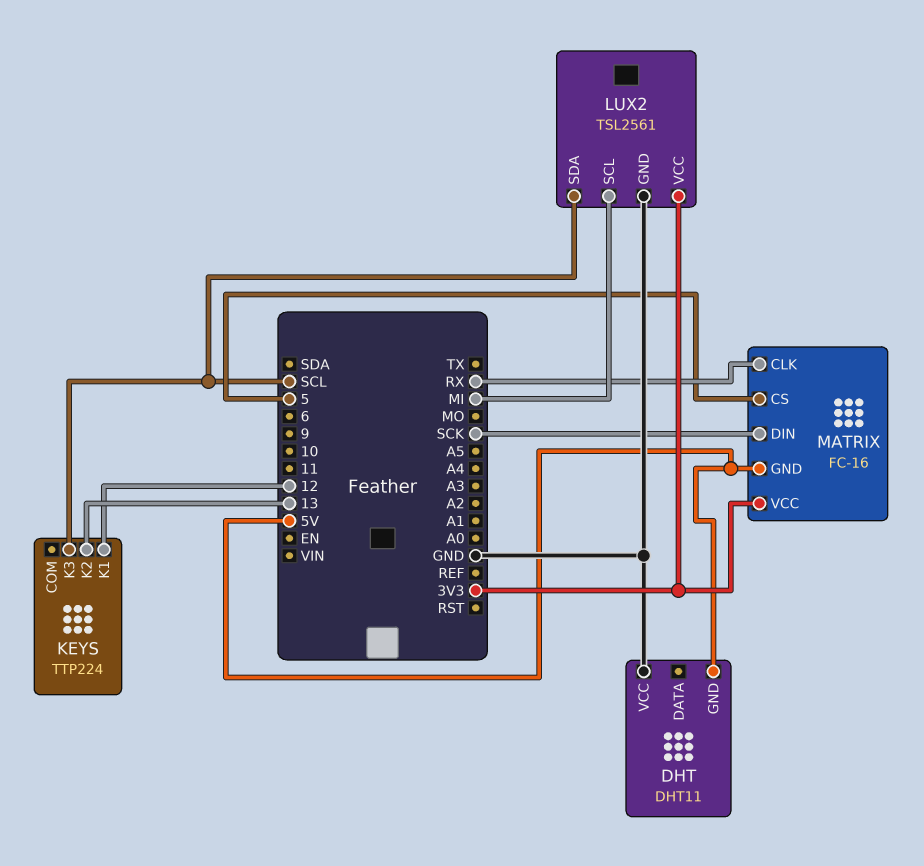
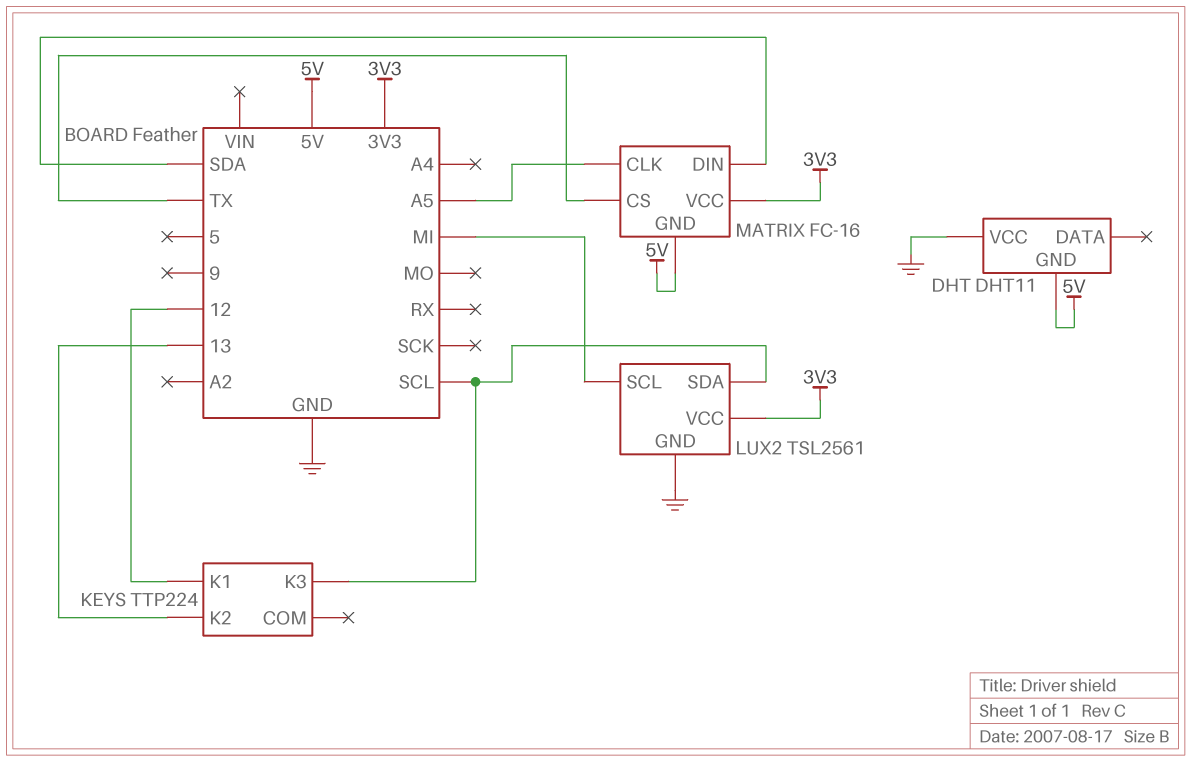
MATRIX pin CLK: RX -> A5
MATRIX pin CS: 5 -> TX
MATRIX pin DIN: SCK -> SDA

